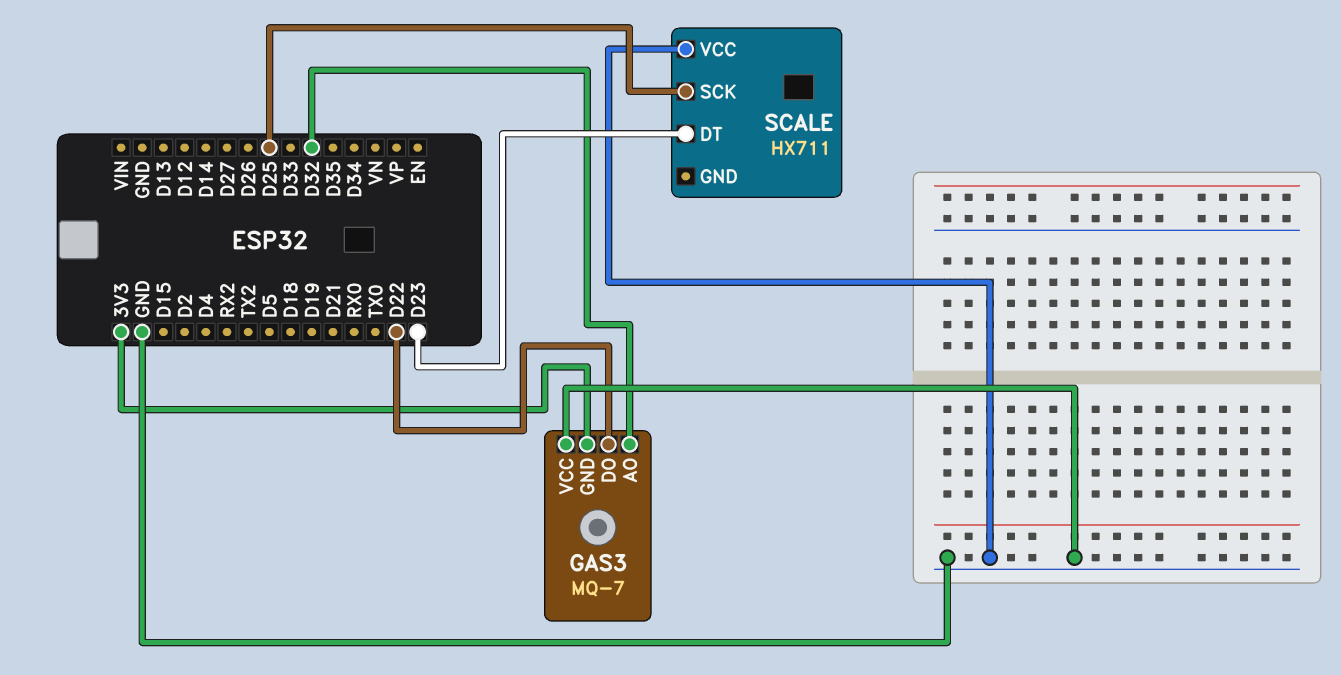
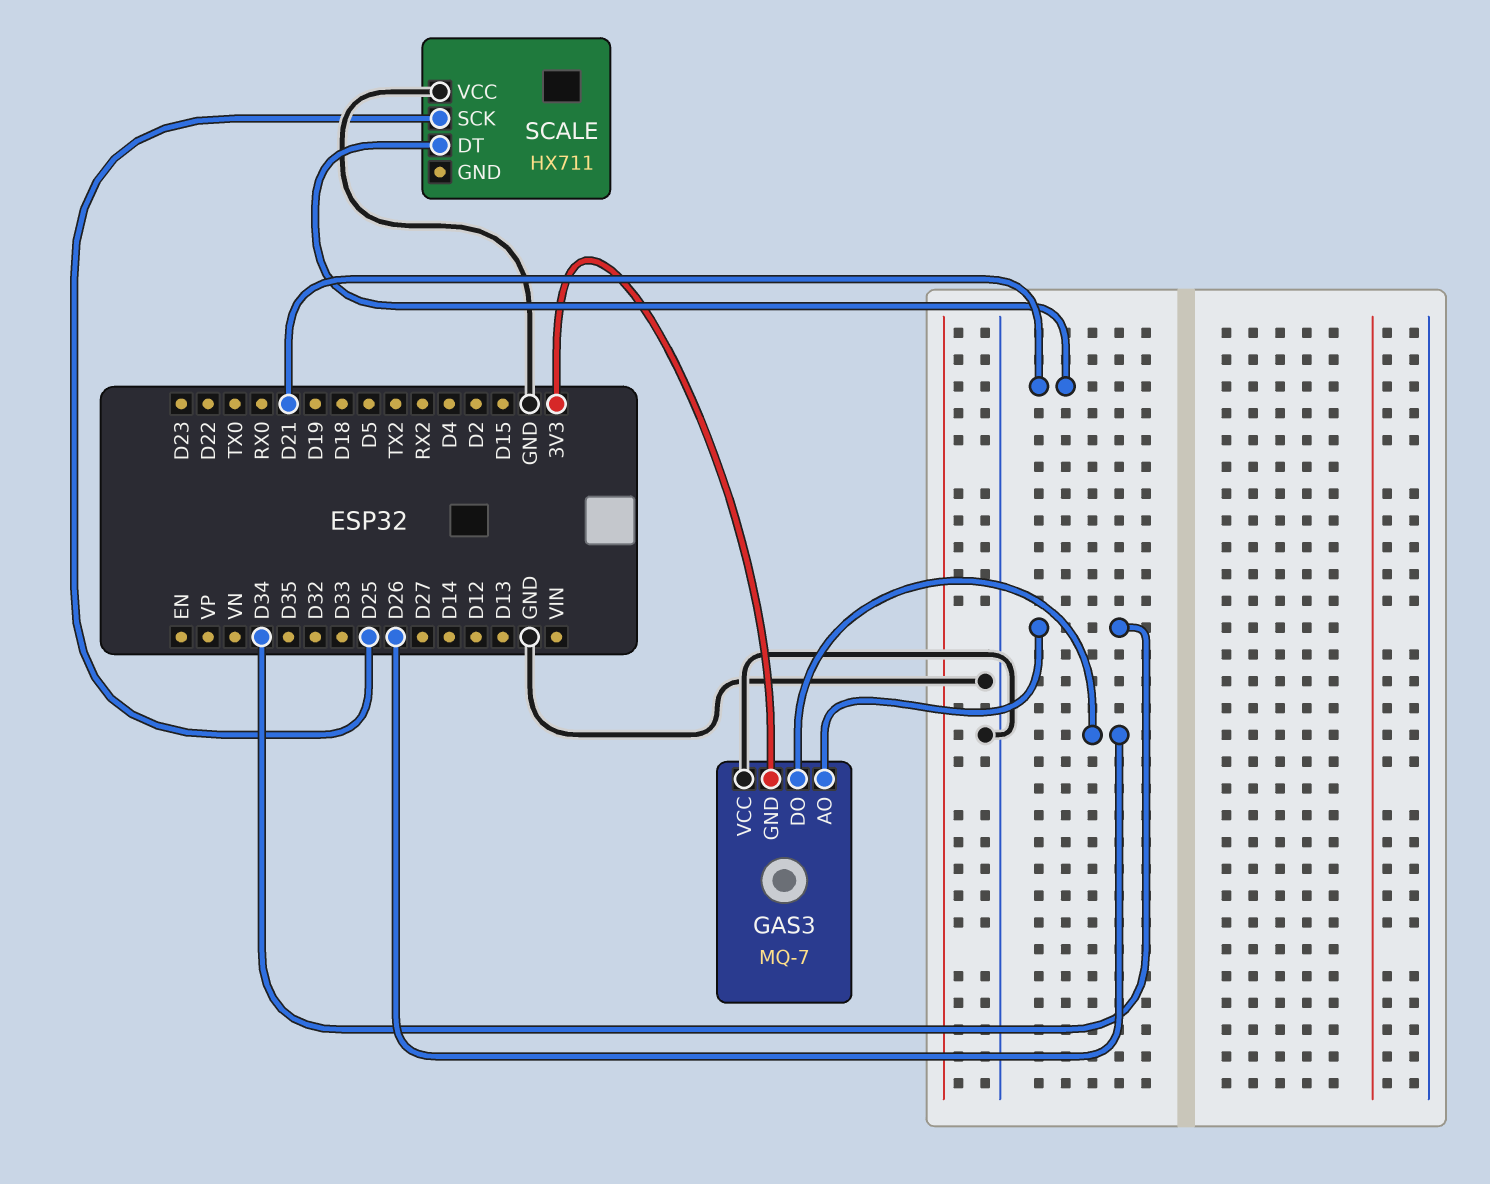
GAS3 pin AO: D32 -> D34
GAS3 pin DO: D22 -> D26
SCALE pin DT: D23 -> D21

